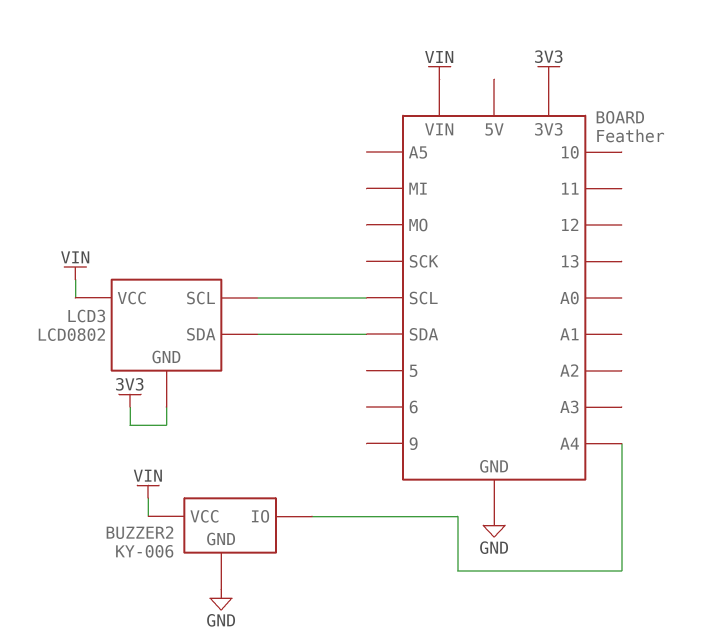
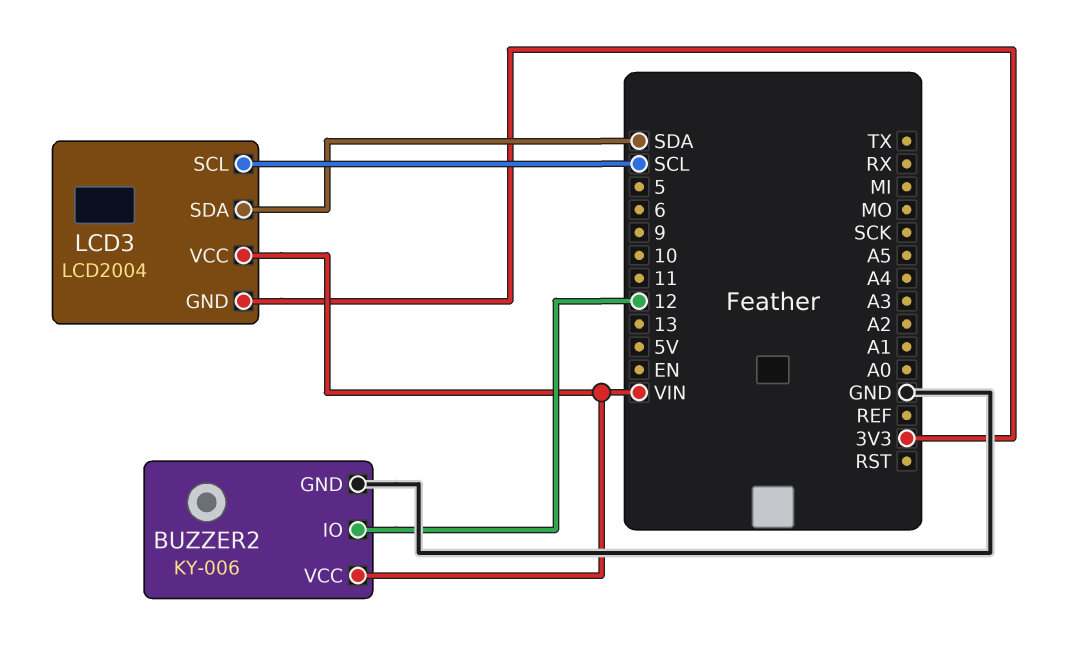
BUZZER2 pin IO: A4 -> 12
LCD3: LCD0802 -> LCD2004

